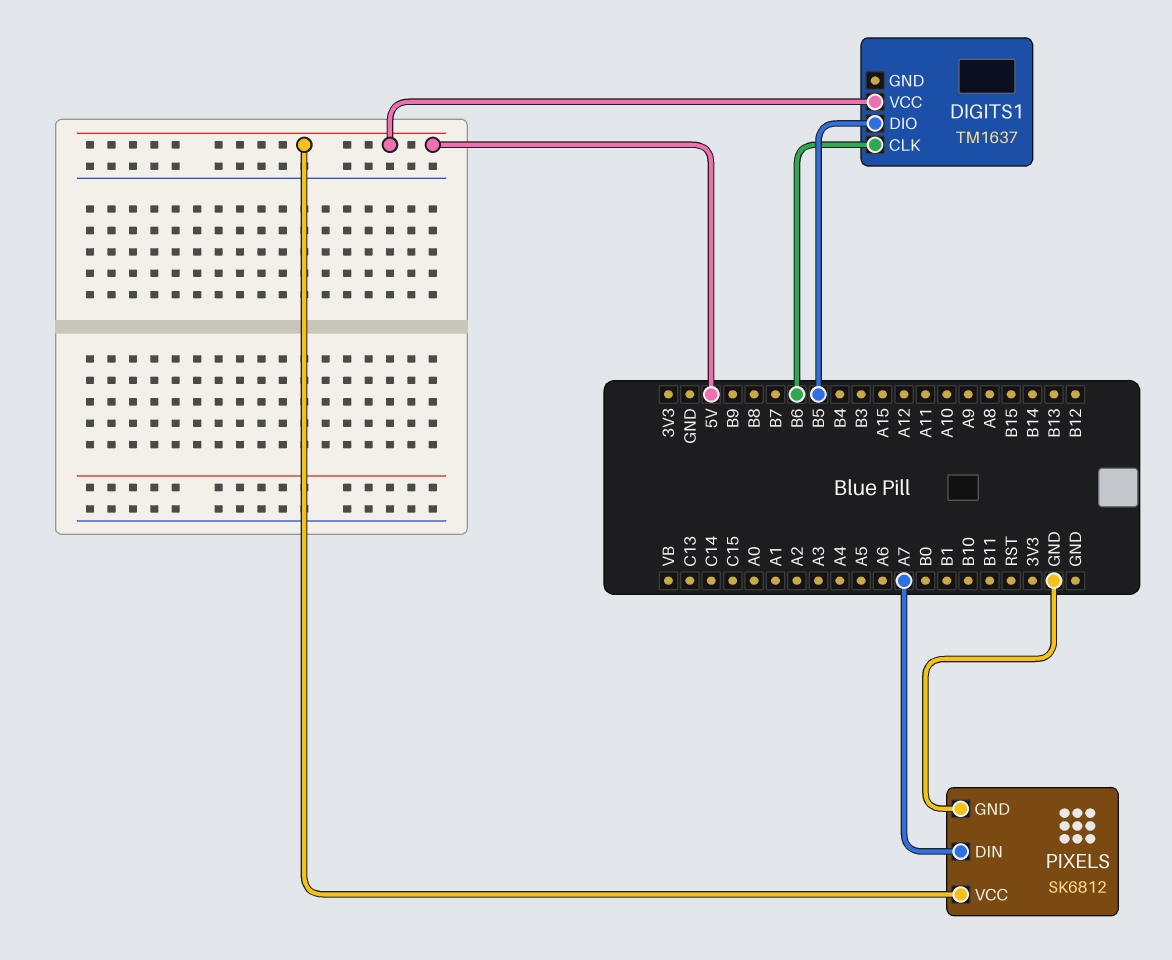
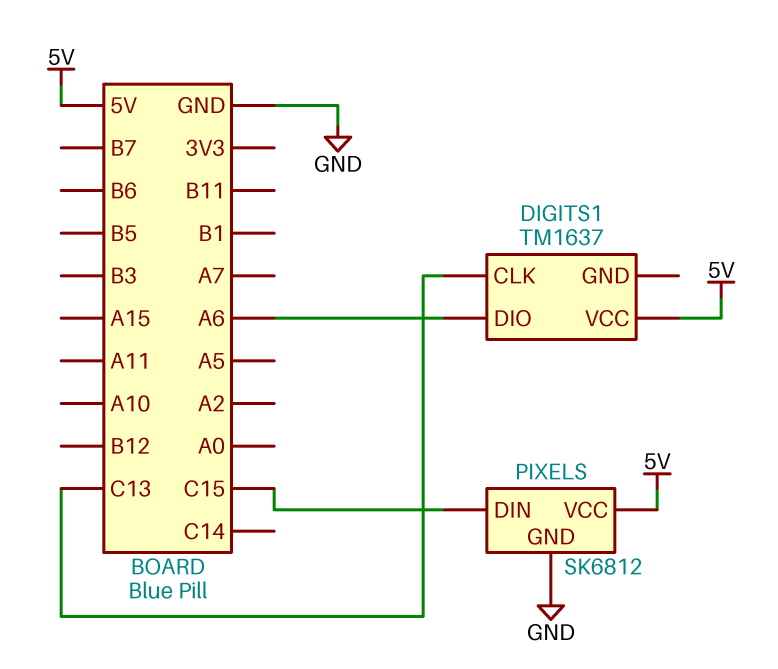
DIGITS1 pin CLK: B6 -> C13
DIGITS1 pin DIO: B5 -> A6
PIXELS pin DIN: A7 -> C15

